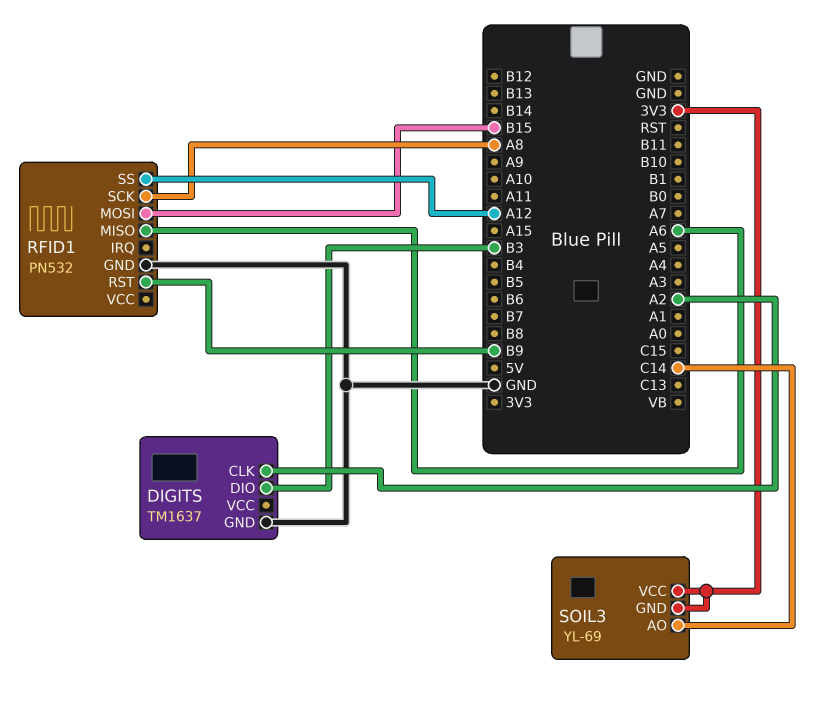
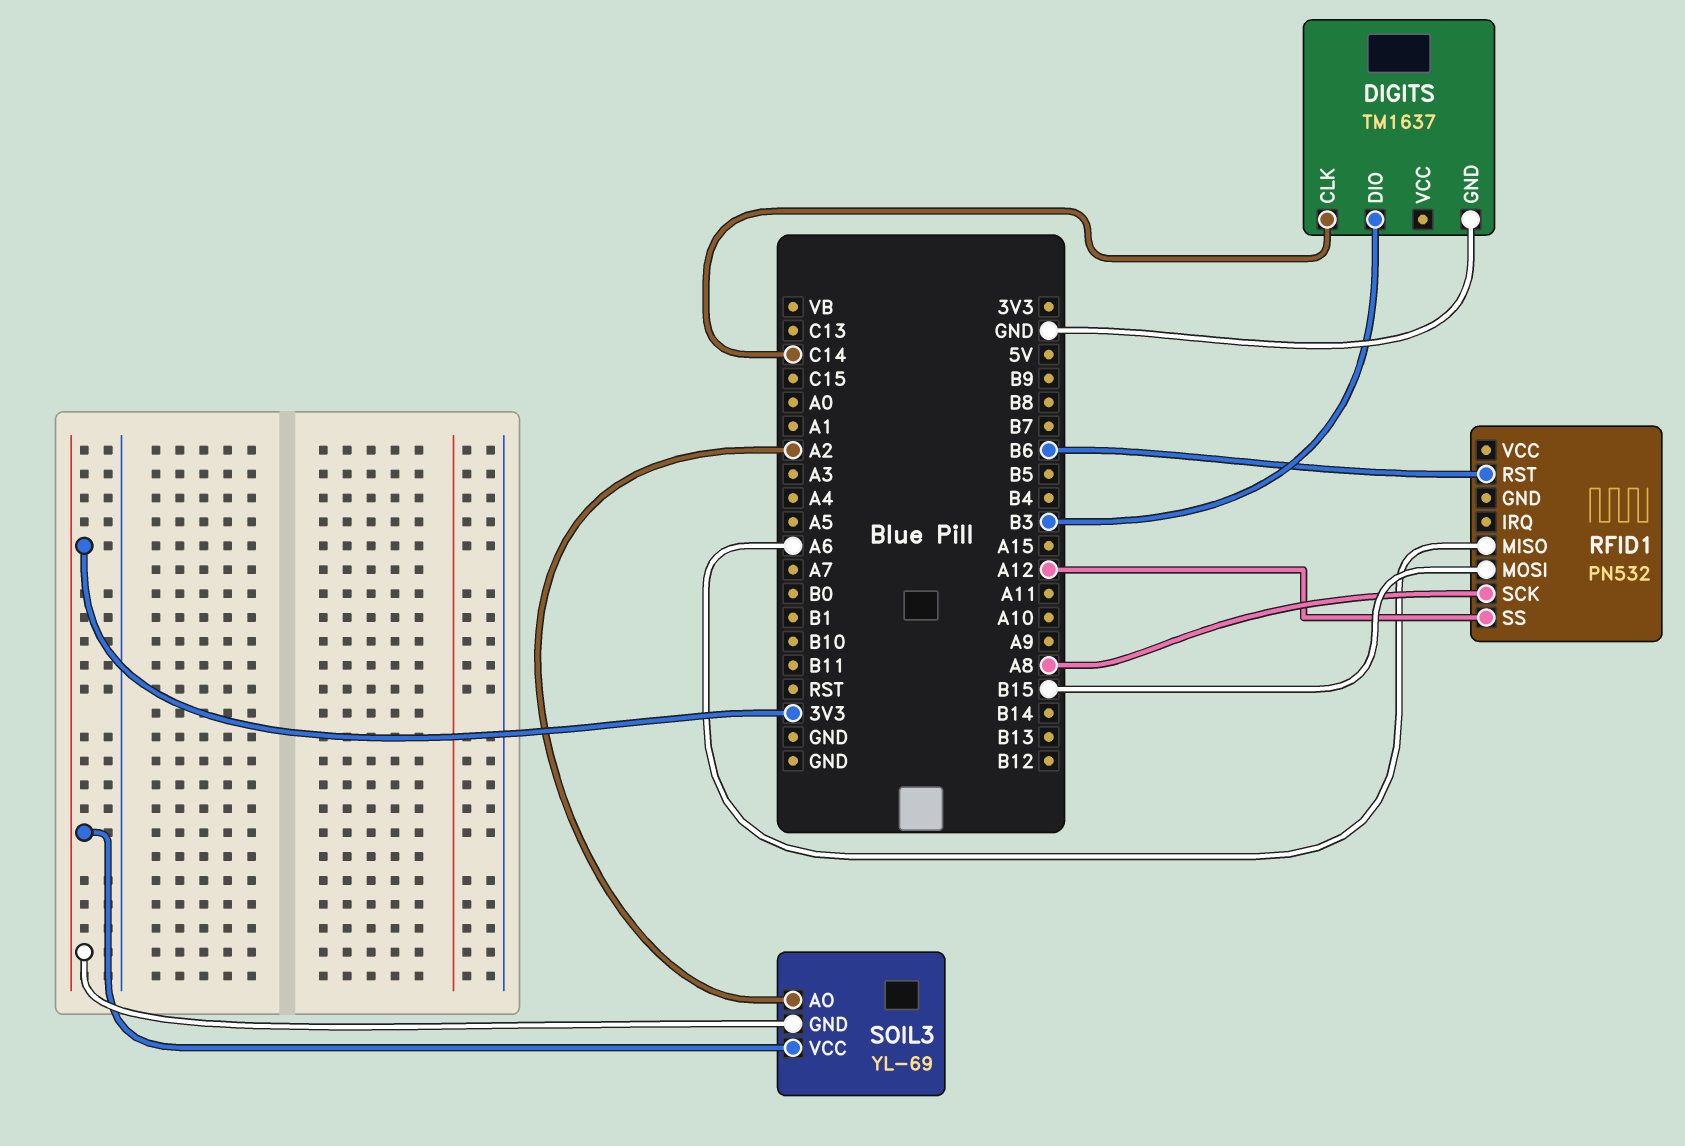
DIGITS pin CLK: A2 -> C14
RFID1 pin GND: GND -> none
RFID1 pin RST: B9 -> B6
SOIL3 pin AO: C14 -> A2

